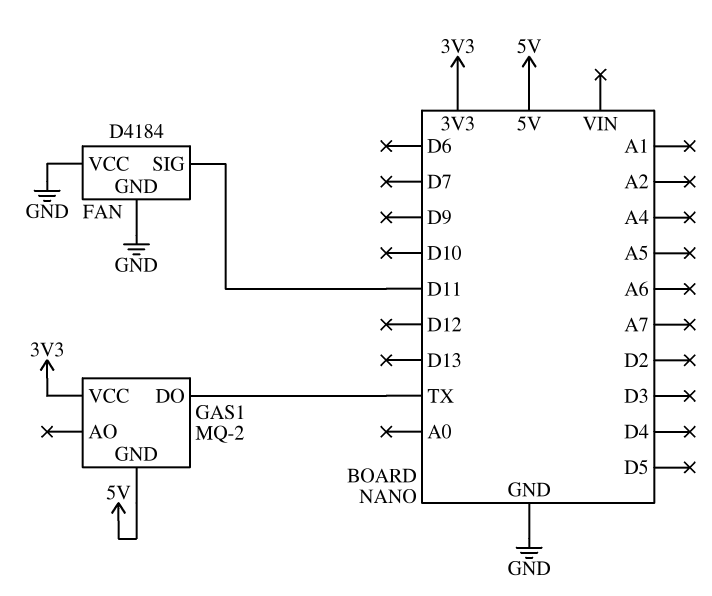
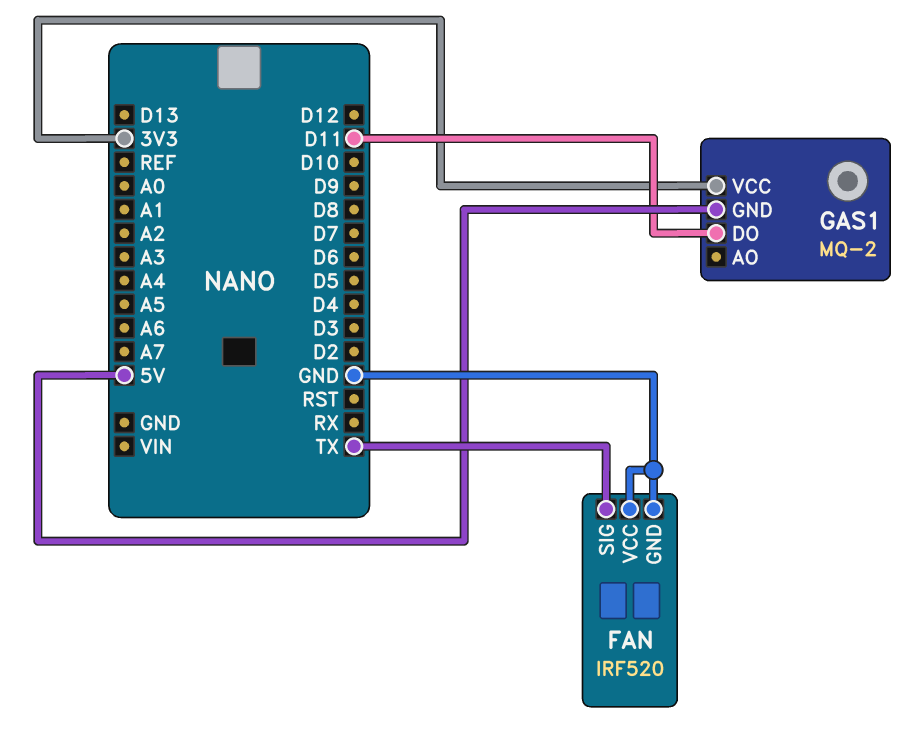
FAN: D4184 -> IRF520
FAN pin SIG: D11 -> TX
GAS1 pin DO: TX -> D11

